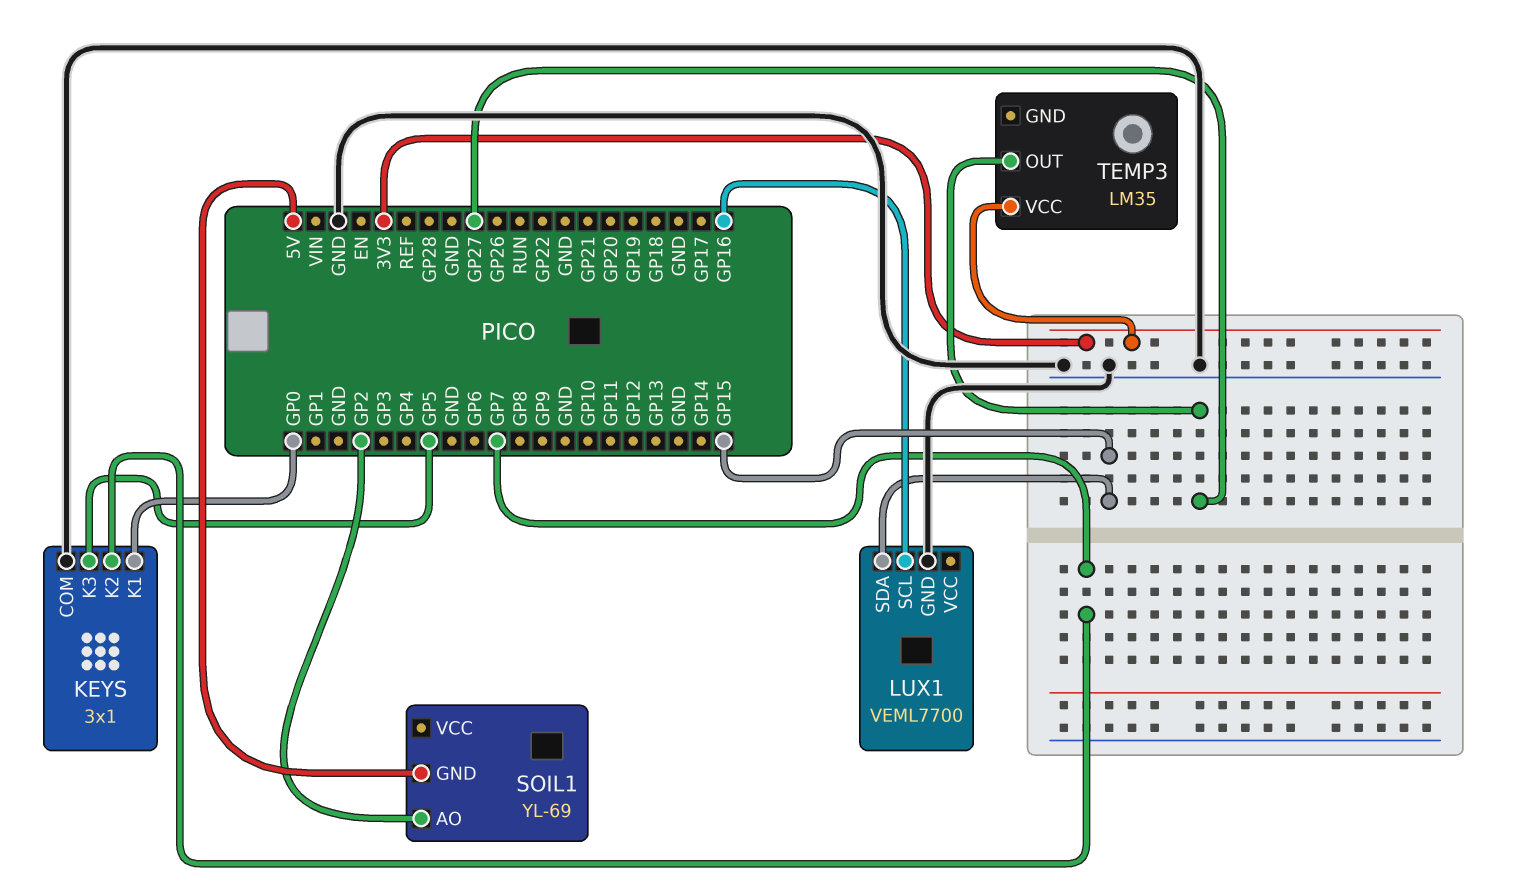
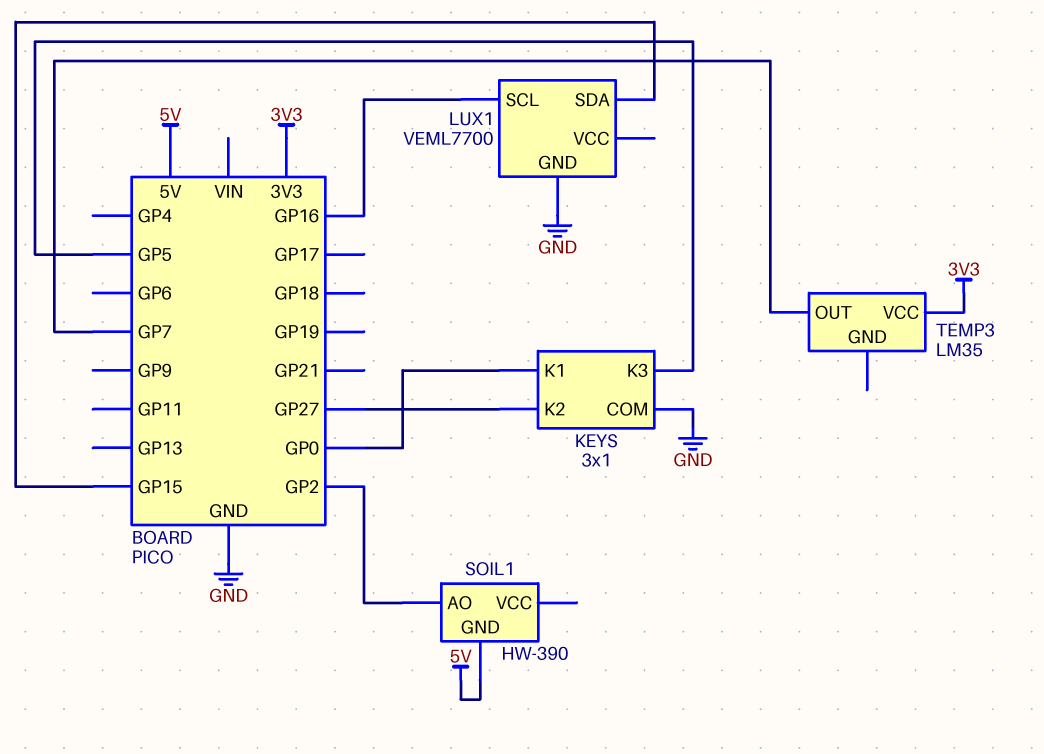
KEYS pin K2: GP7 -> GP27
SOIL1: YL-69 -> HW-390
TEMP3 pin OUT: GP27 -> GP7

